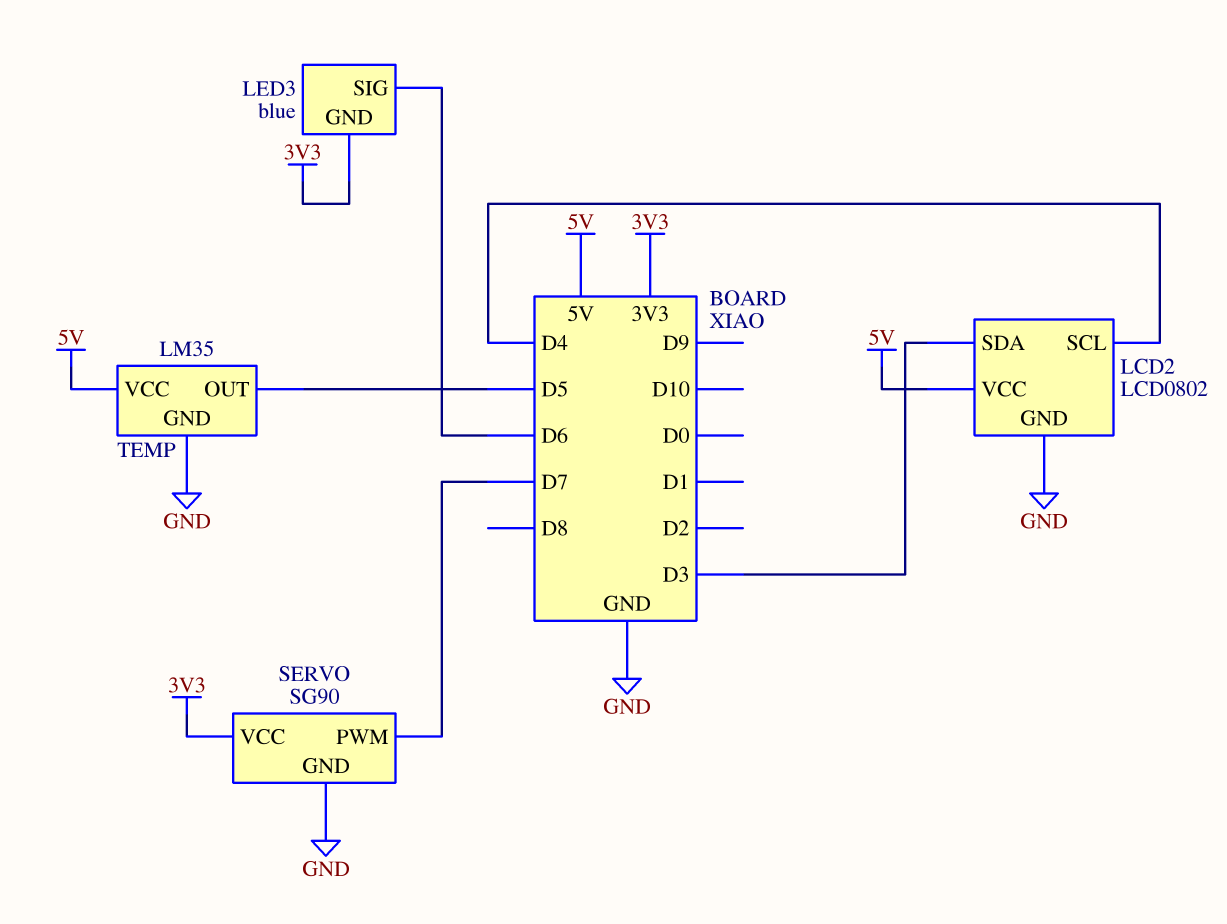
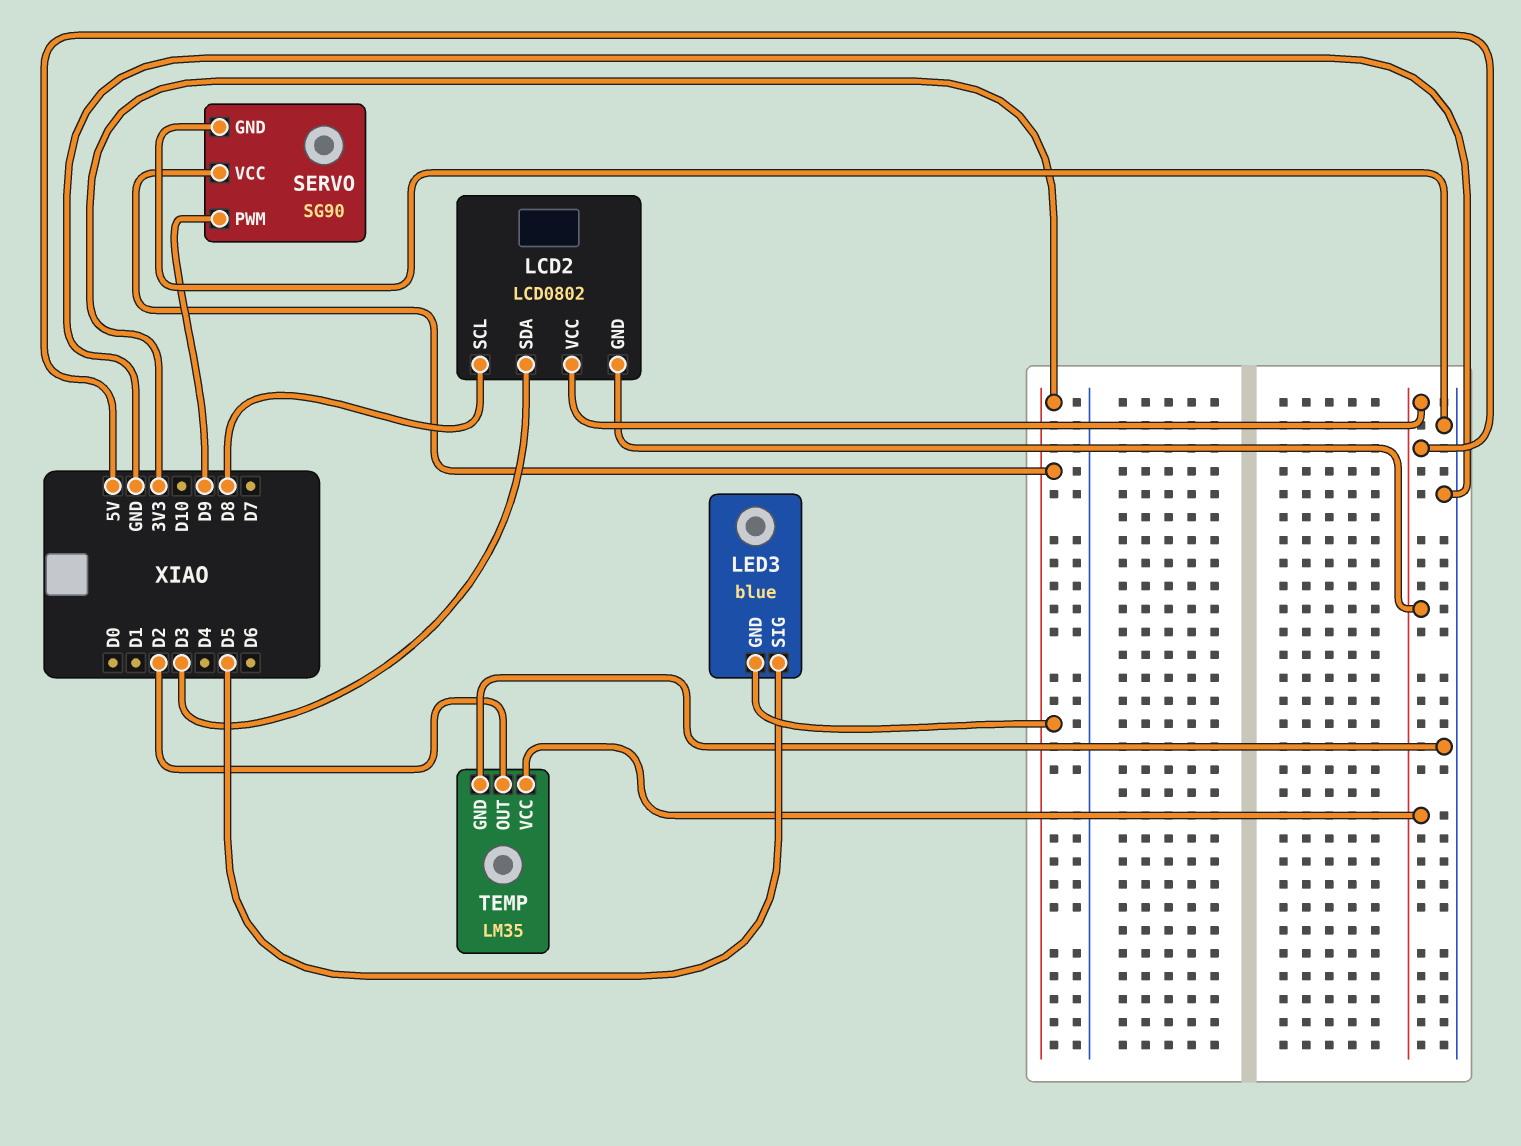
LCD2 pin GND: GND -> 5V
LCD2 pin SCL: D4 -> D8
LED3 pin SIG: D6 -> D5
SERVO pin PWM: D7 -> D9
TEMP pin OUT: D5 -> D2

